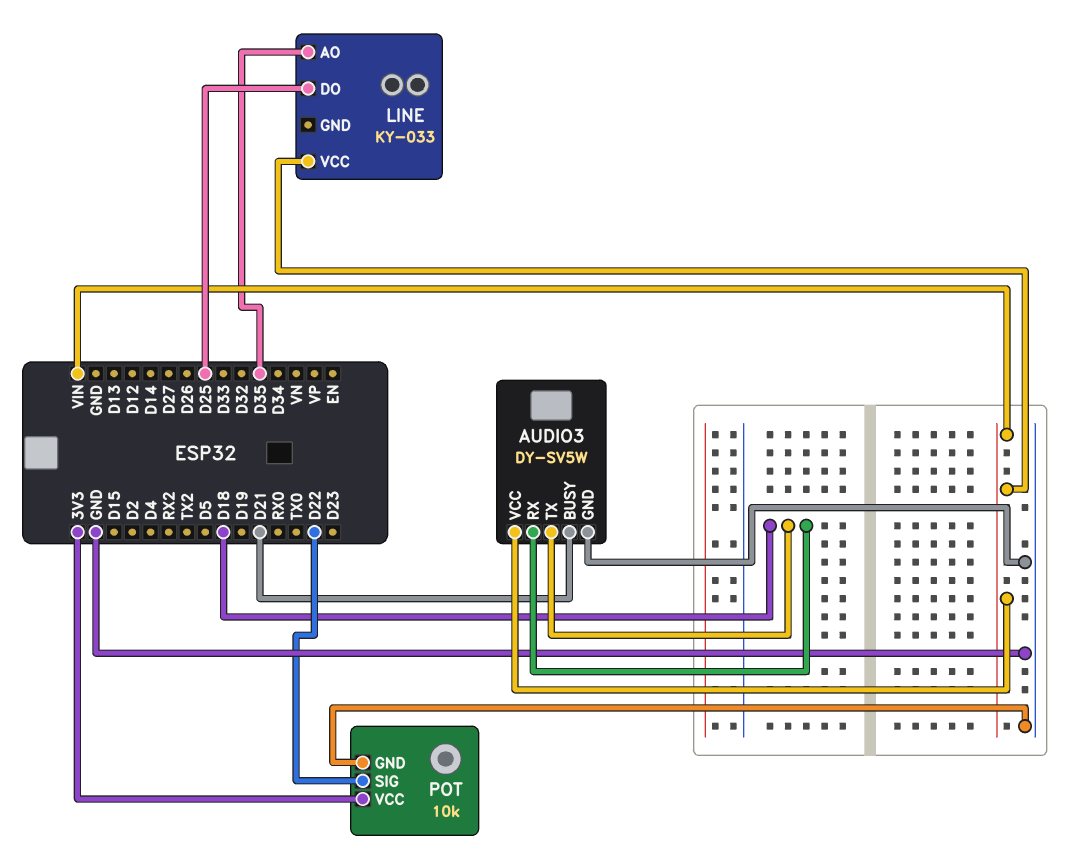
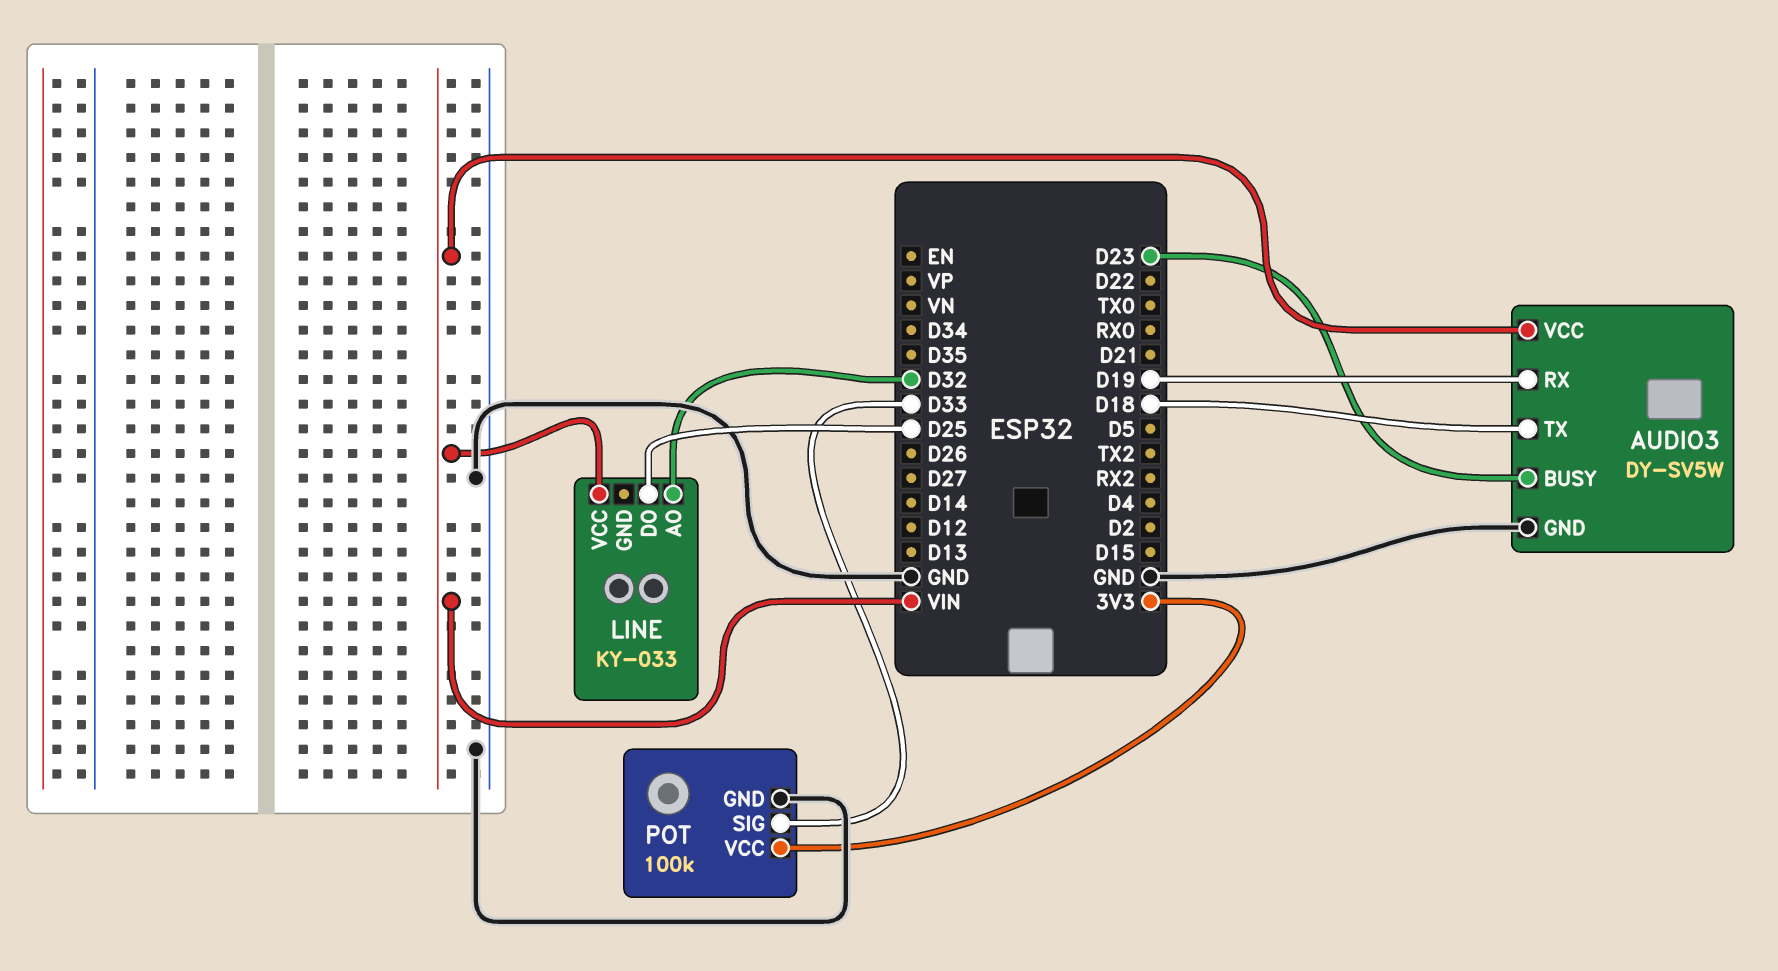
AUDIO3 pin BUSY: D21 -> D23
AUDIO3 pin RX: D18 -> D19
LINE pin AO: D35 -> D32
POT: 10k -> 100k
POT pin SIG: D22 -> D33

